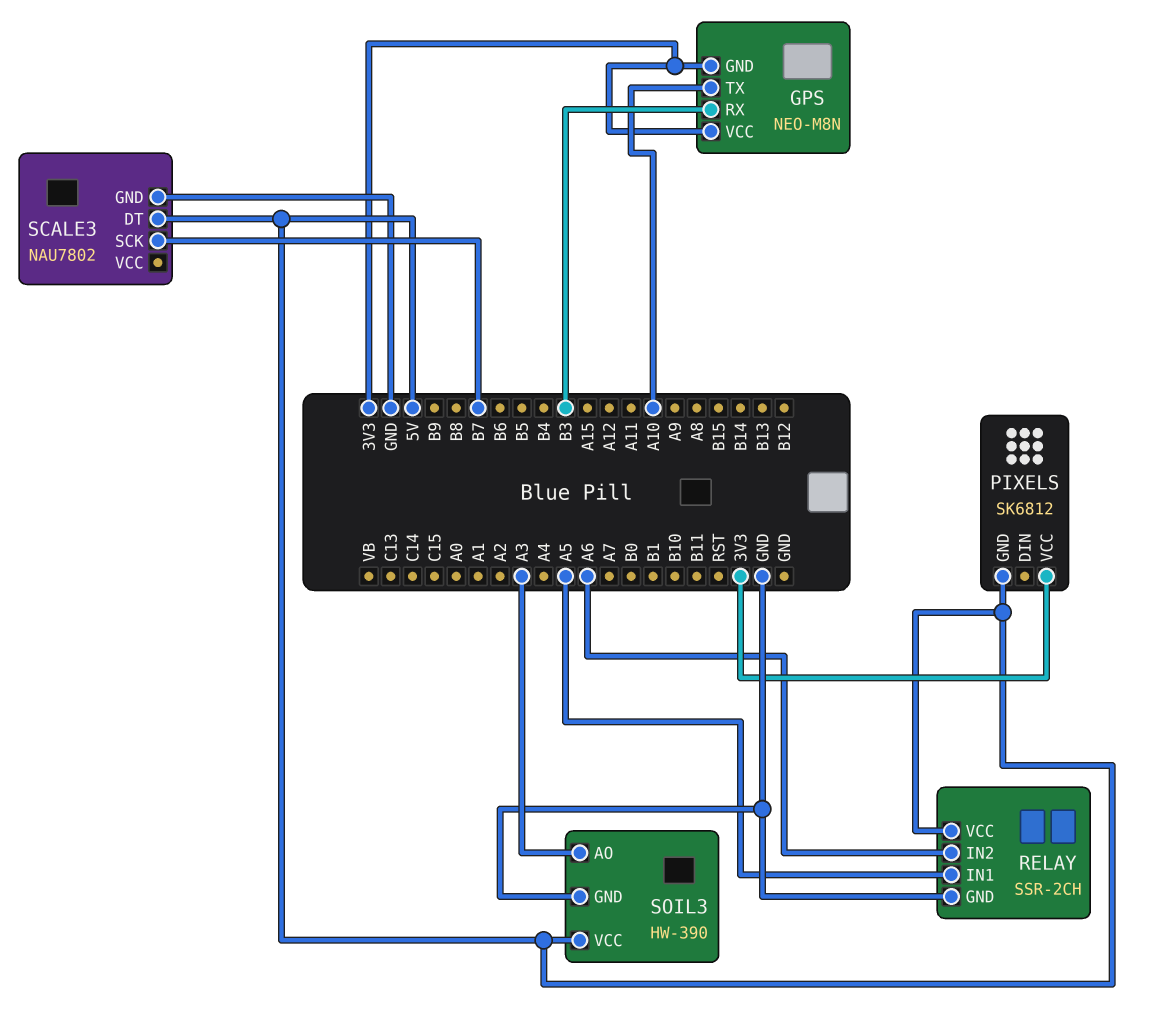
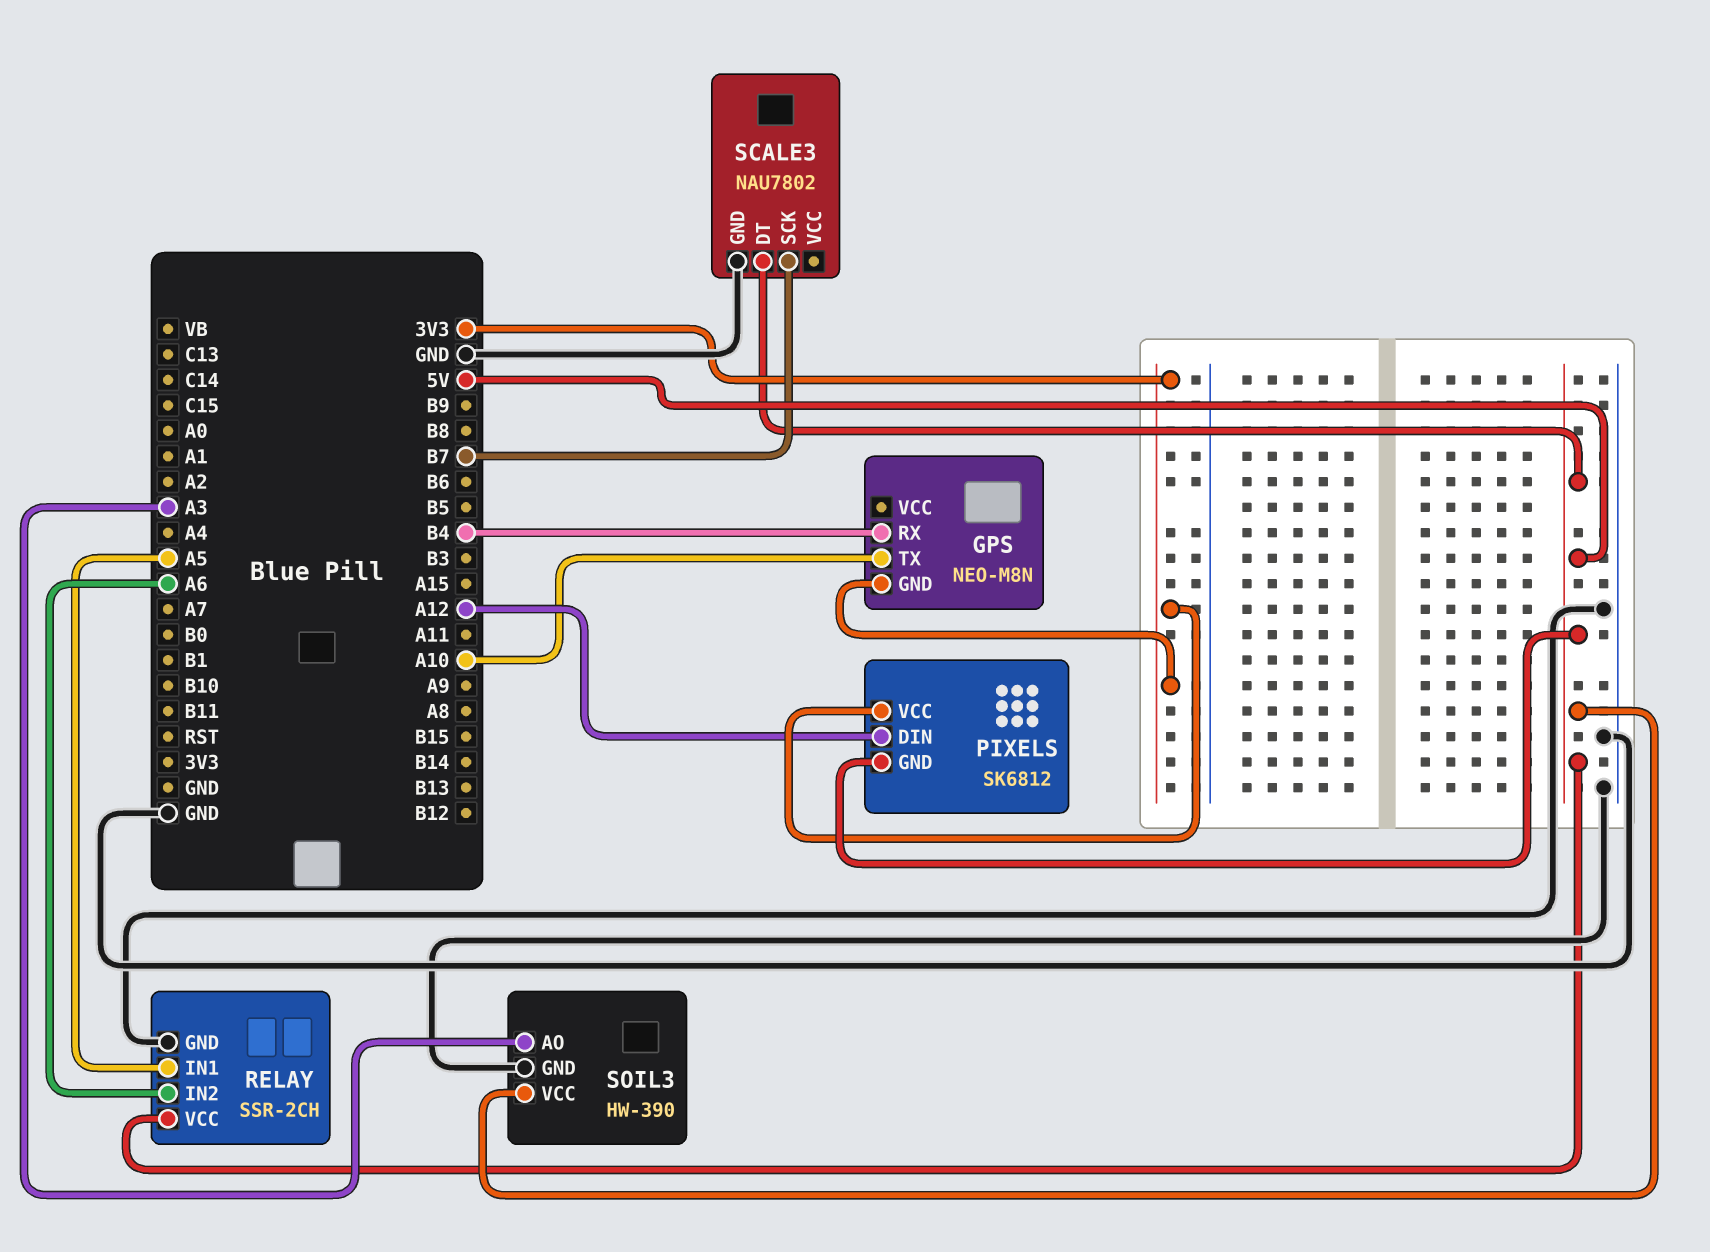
GPS pin RX: B3 -> B4
GPS pin VCC: 3V3 -> none
PIXELS pin DIN: none -> A12

